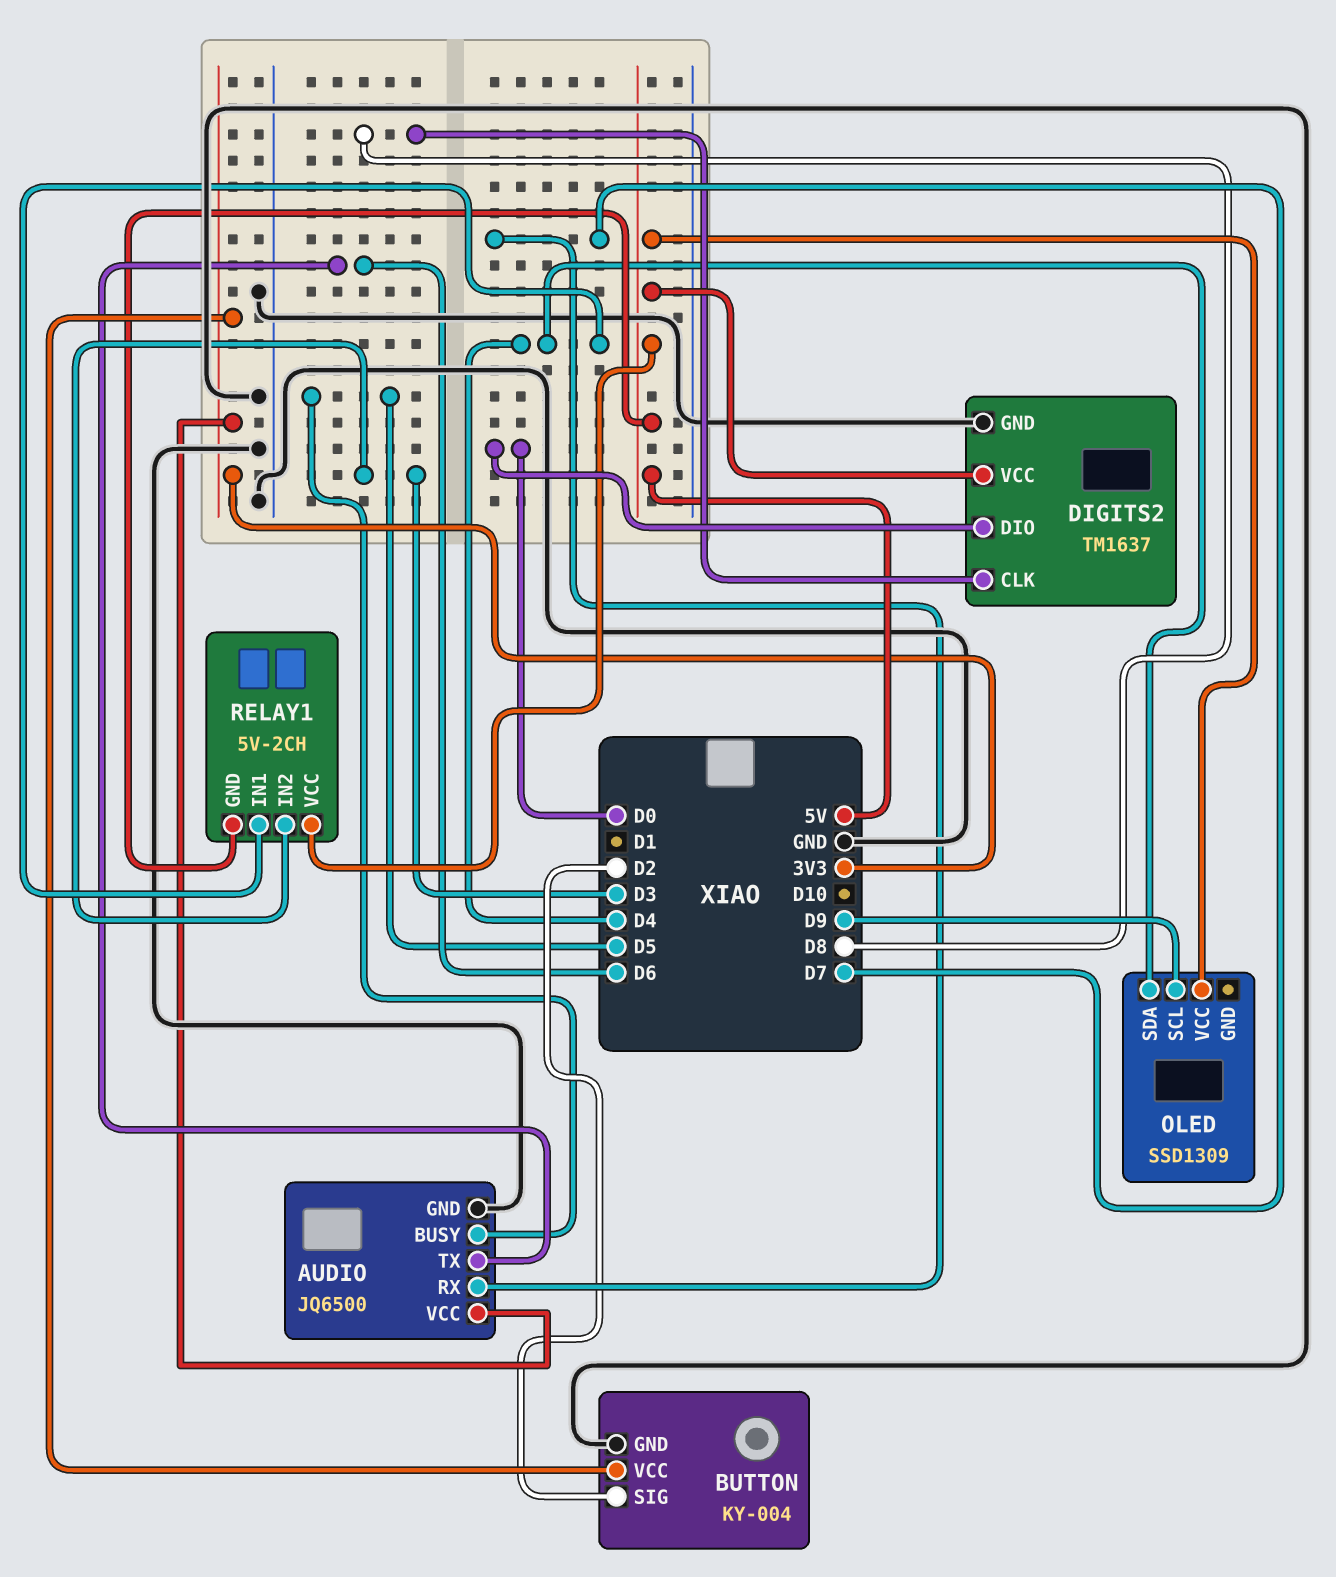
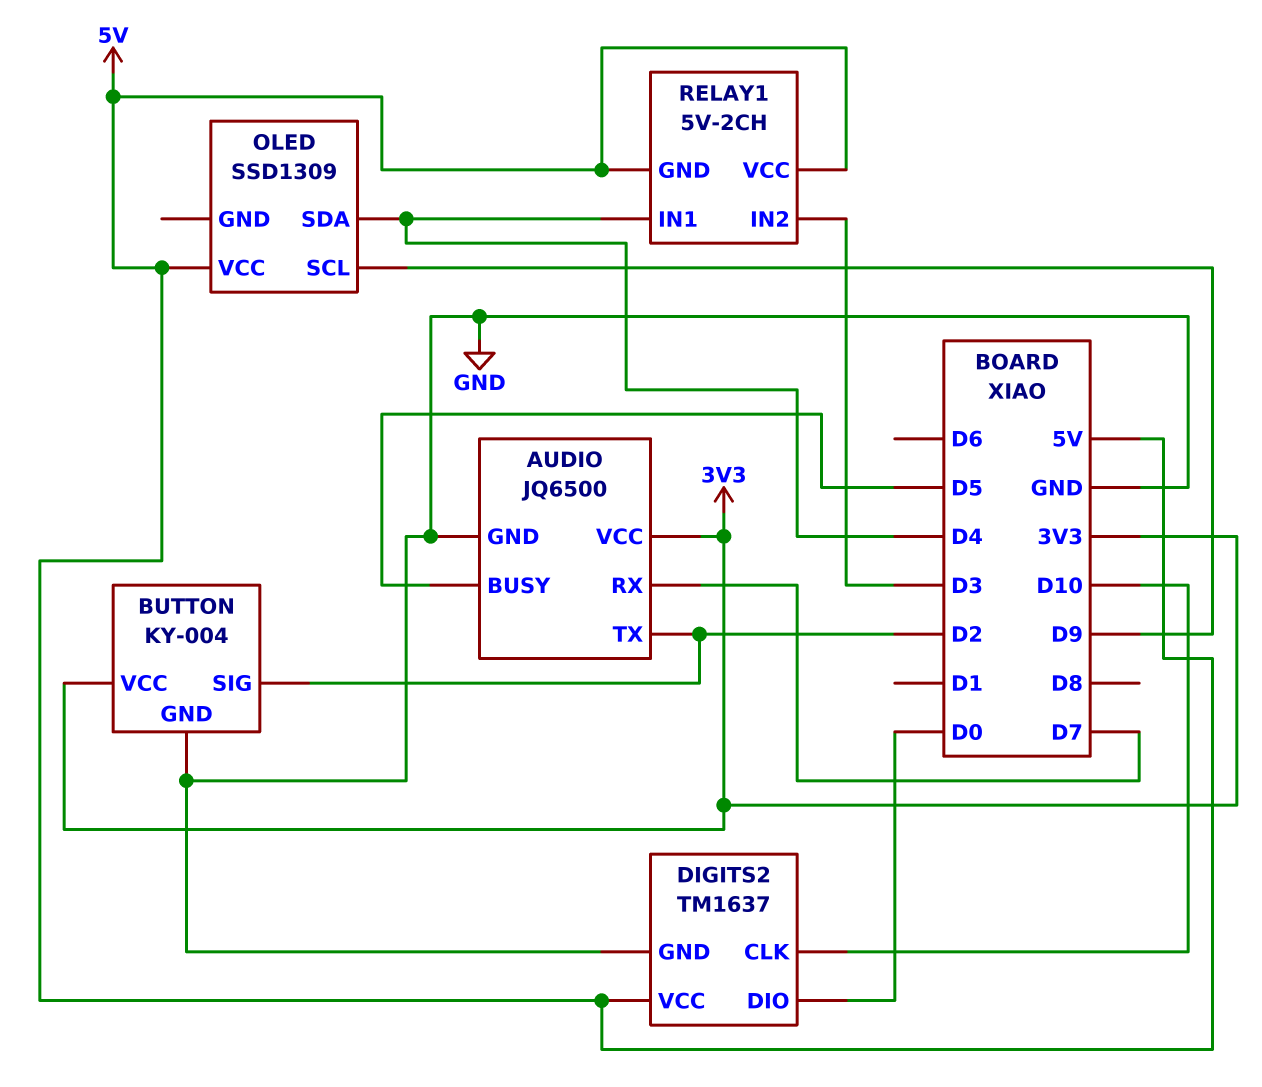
AUDIO pin TX: D6 -> D2
DIGITS2 pin CLK: D8 -> D10

